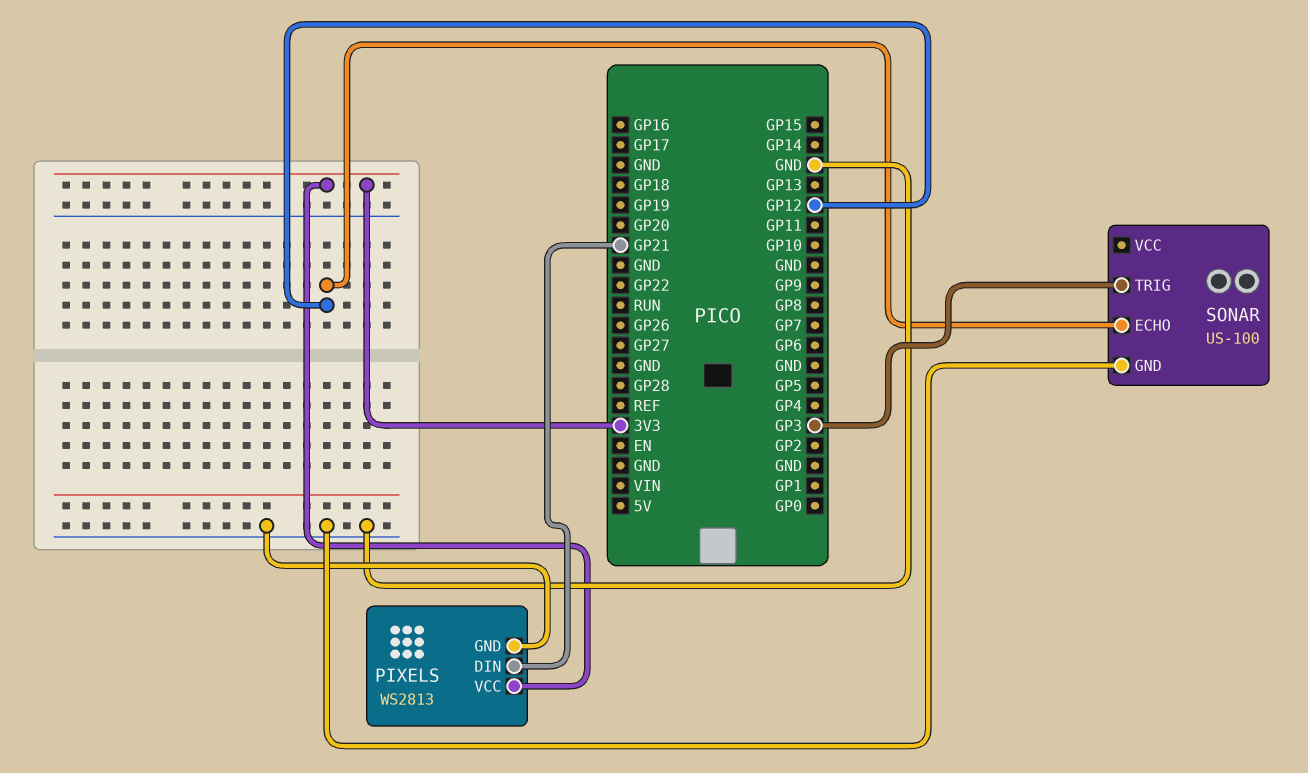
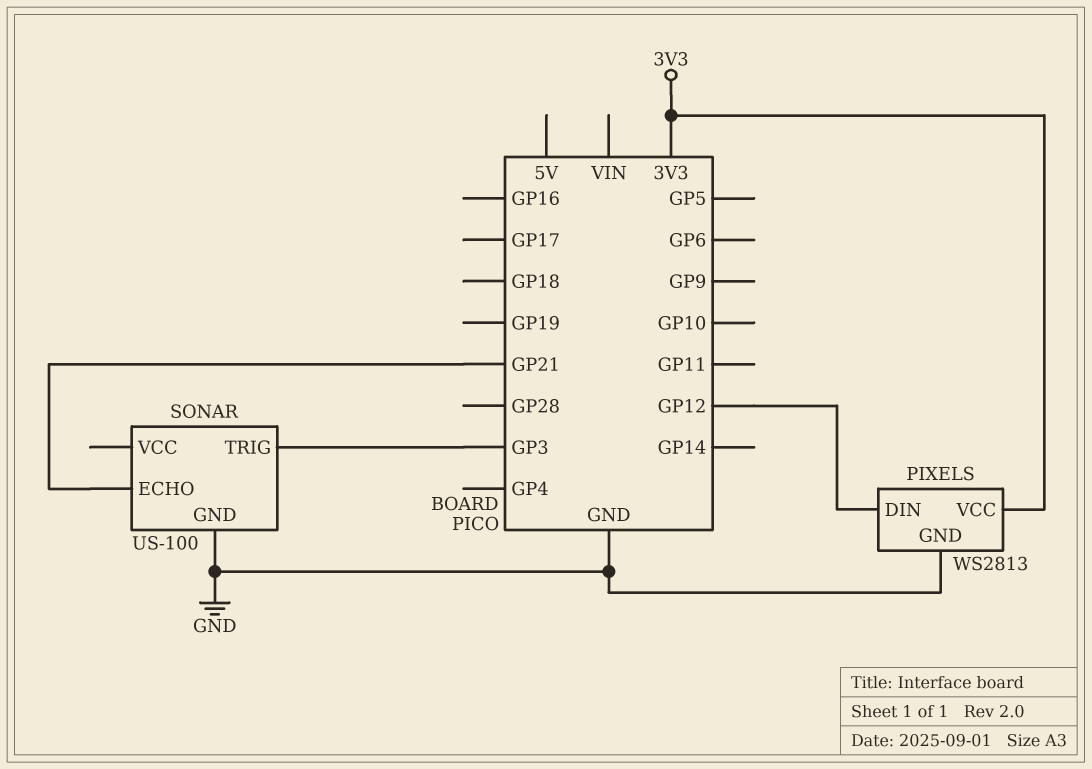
PIXELS pin DIN: GP21 -> GP12
SONAR pin ECHO: GP12 -> GP21

